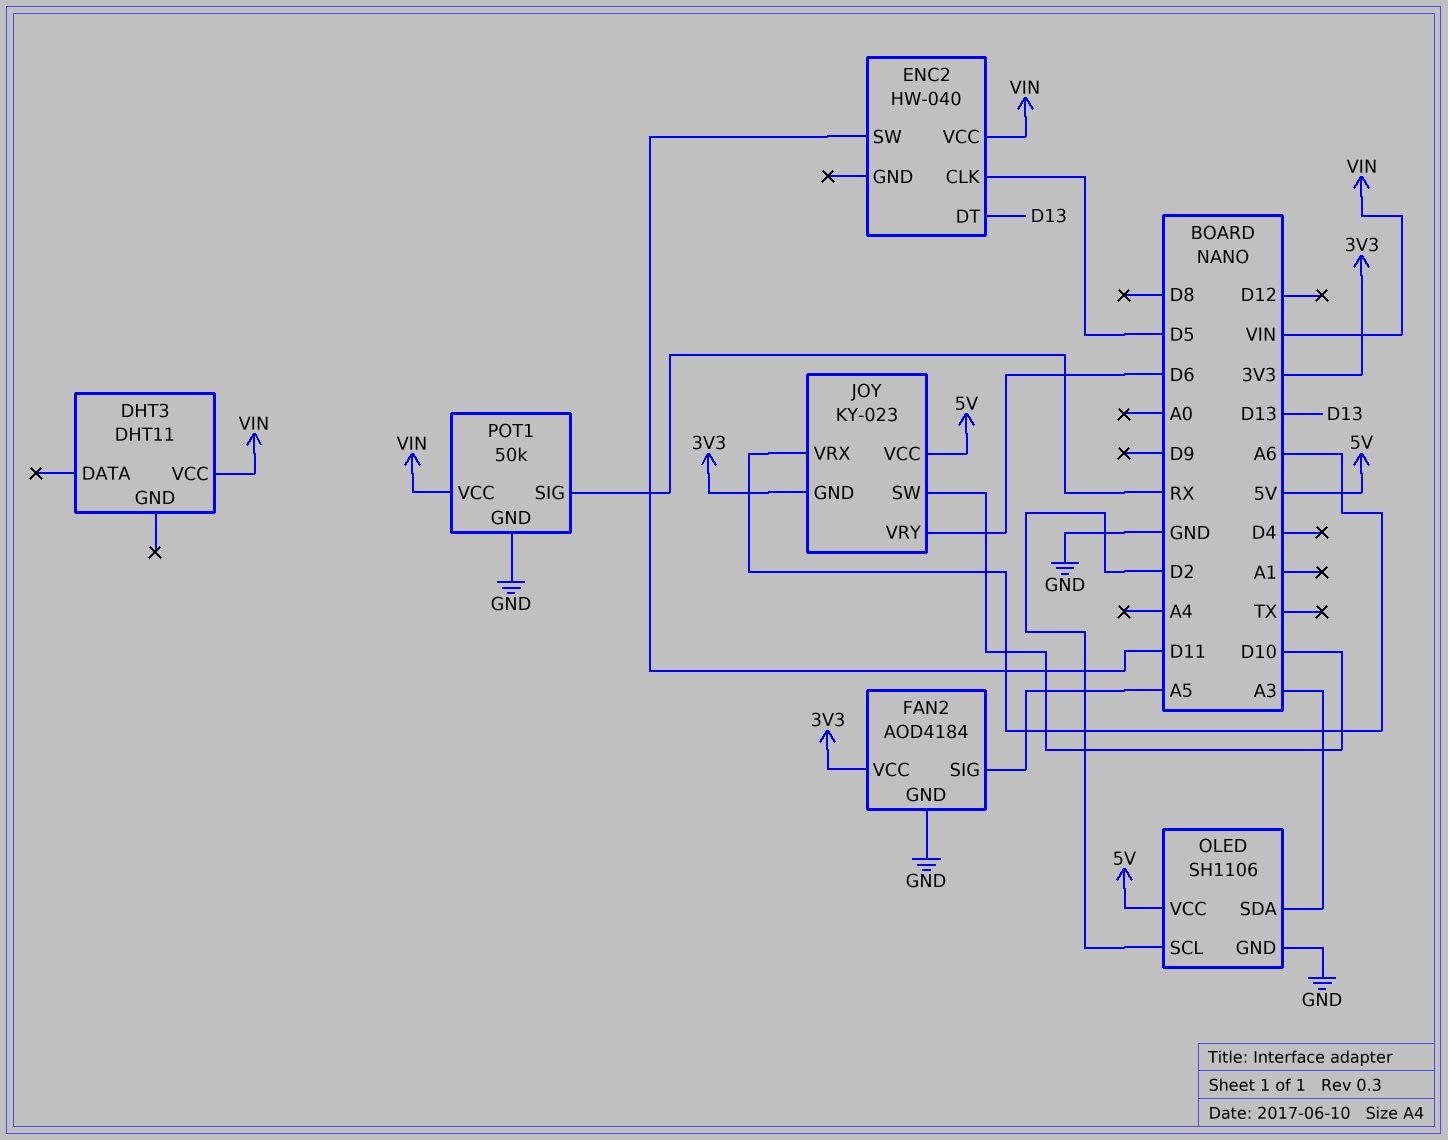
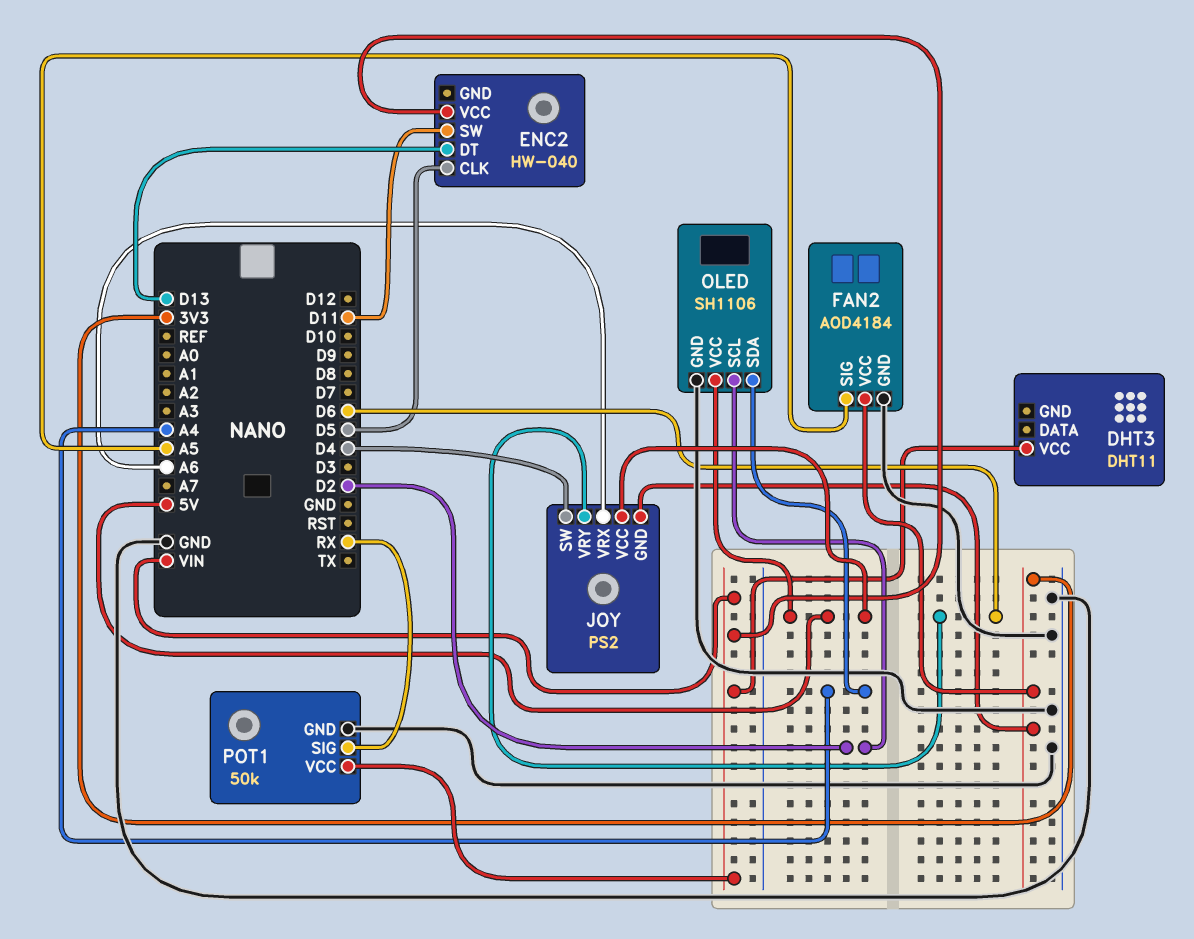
JOY: KY-023 -> PS2
JOY pin SW: D10 -> D4
OLED pin SDA: A3 -> A4

